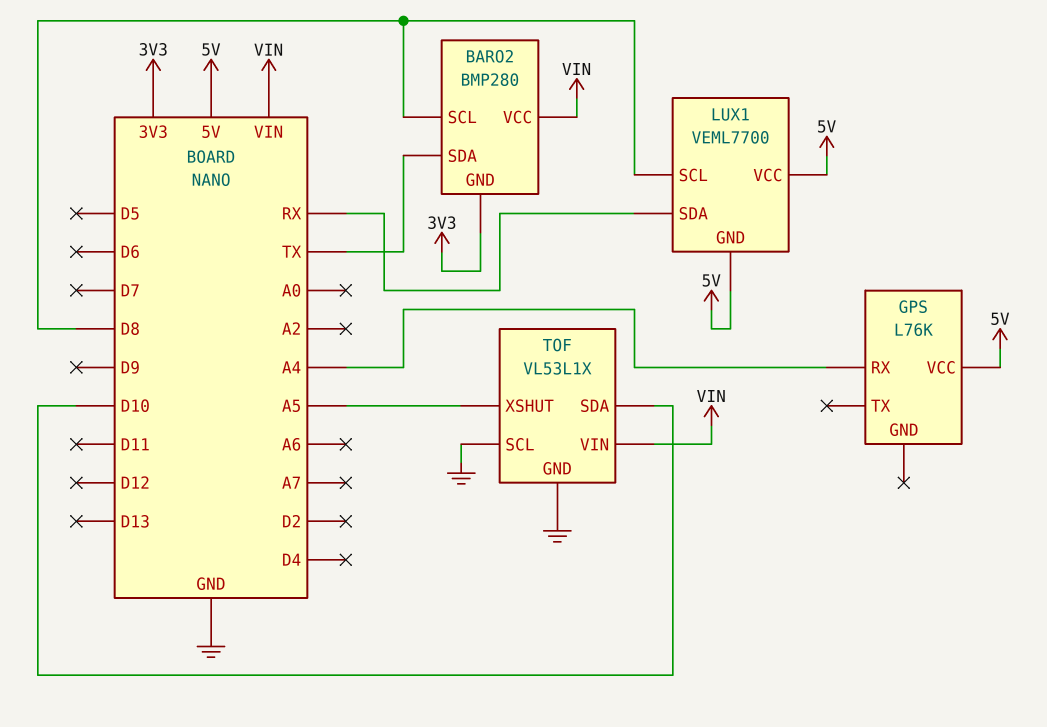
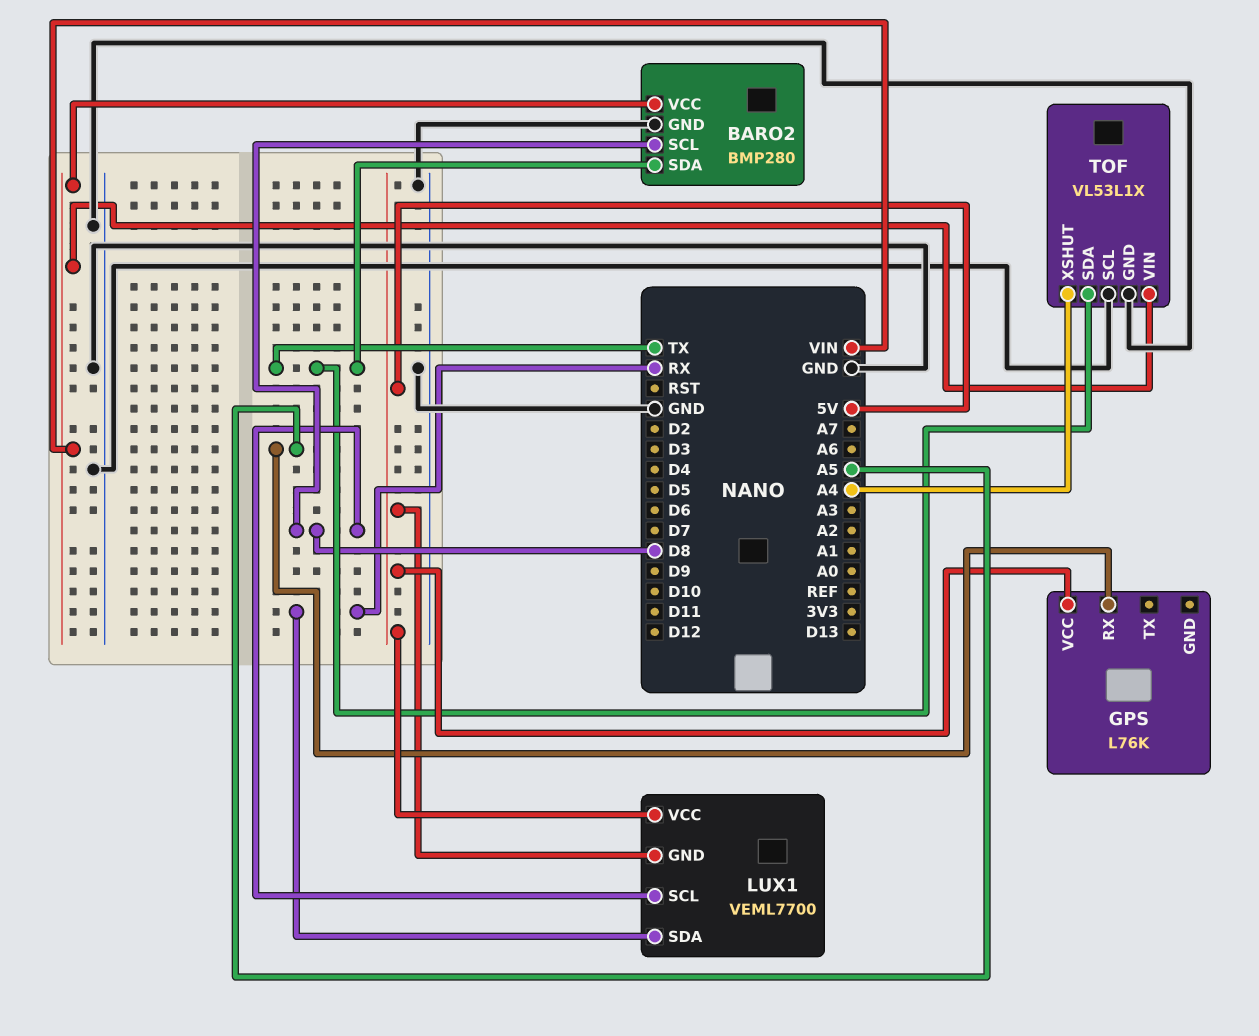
BARO2 pin GND: 3V3 -> GND
GPS pin RX: A4 -> A5
TOF pin SDA: D10 -> TX
TOF pin XSHUT: A5 -> A4

